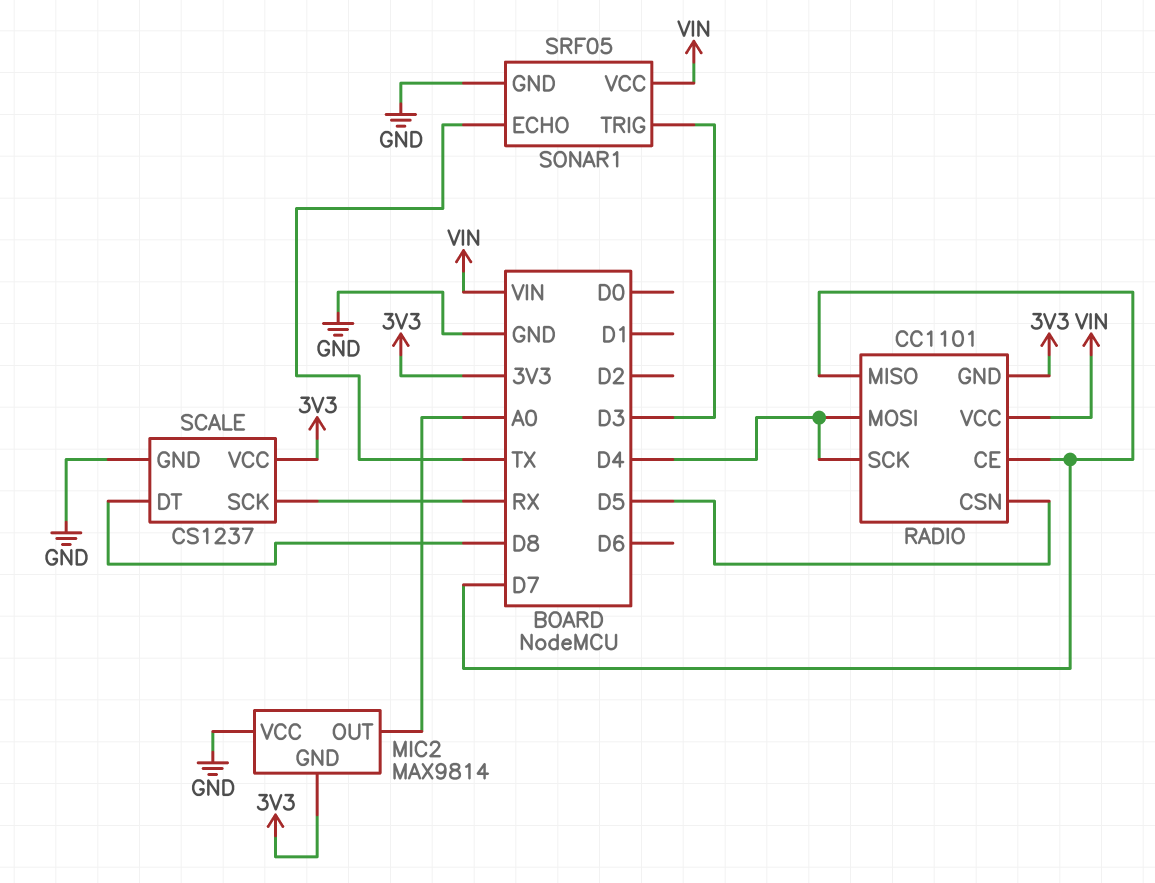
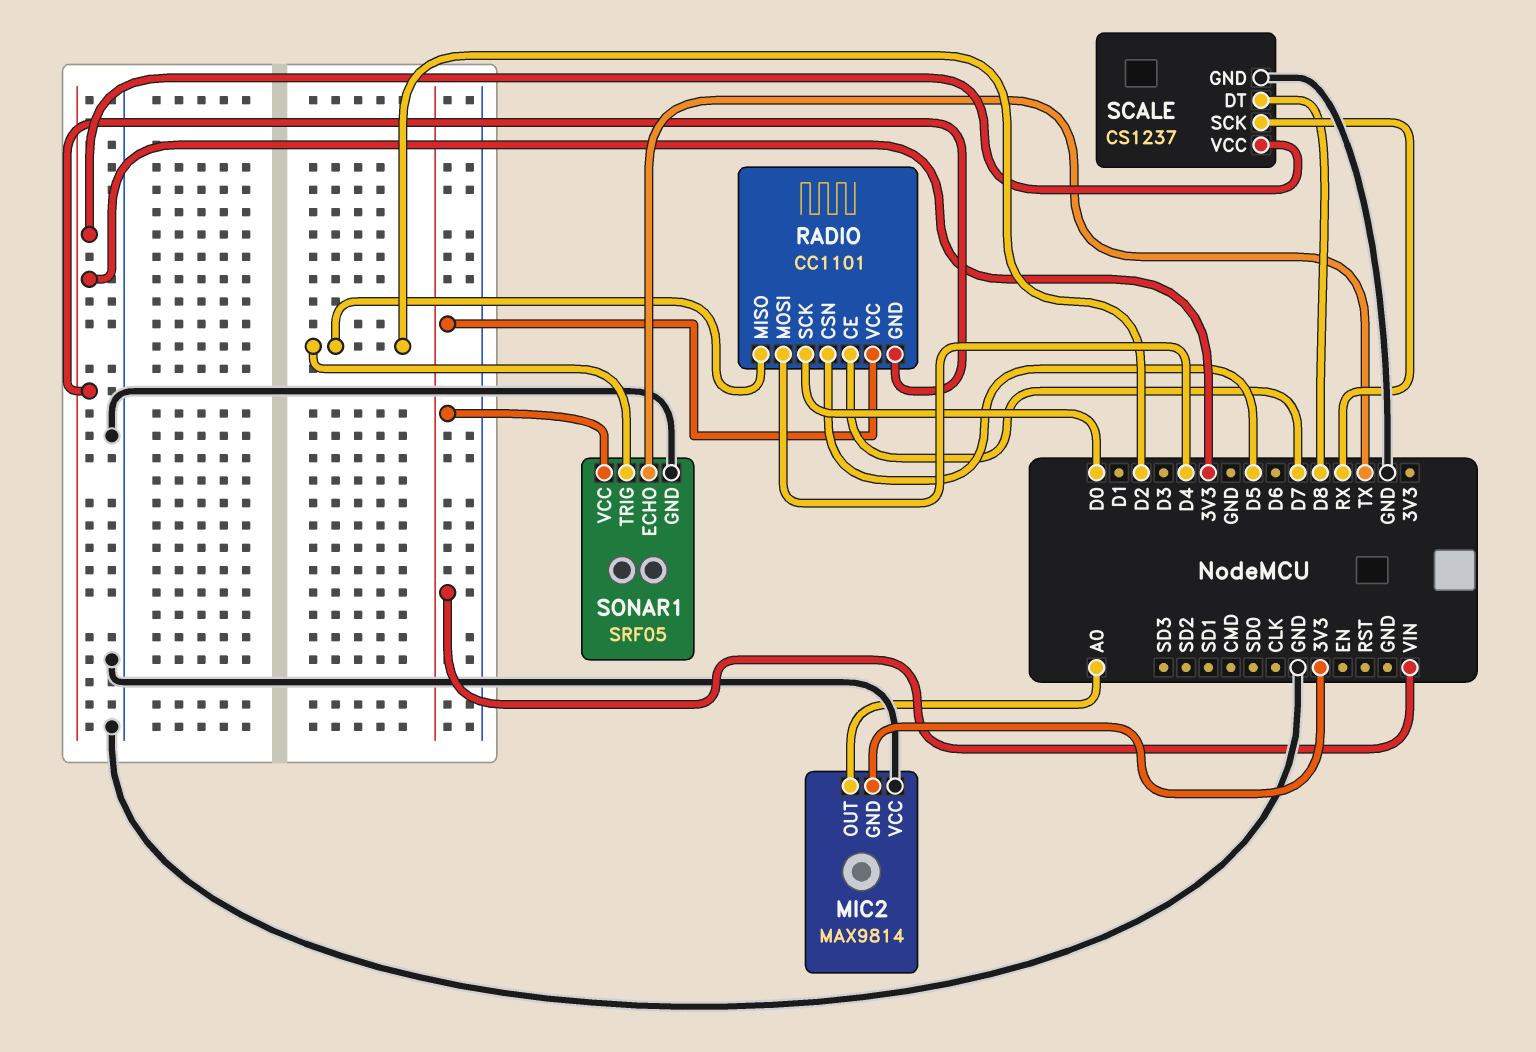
RADIO pin MISO: D7 -> D2
RADIO pin SCK: D4 -> D0
SONAR1 pin TRIG: D3 -> D2

